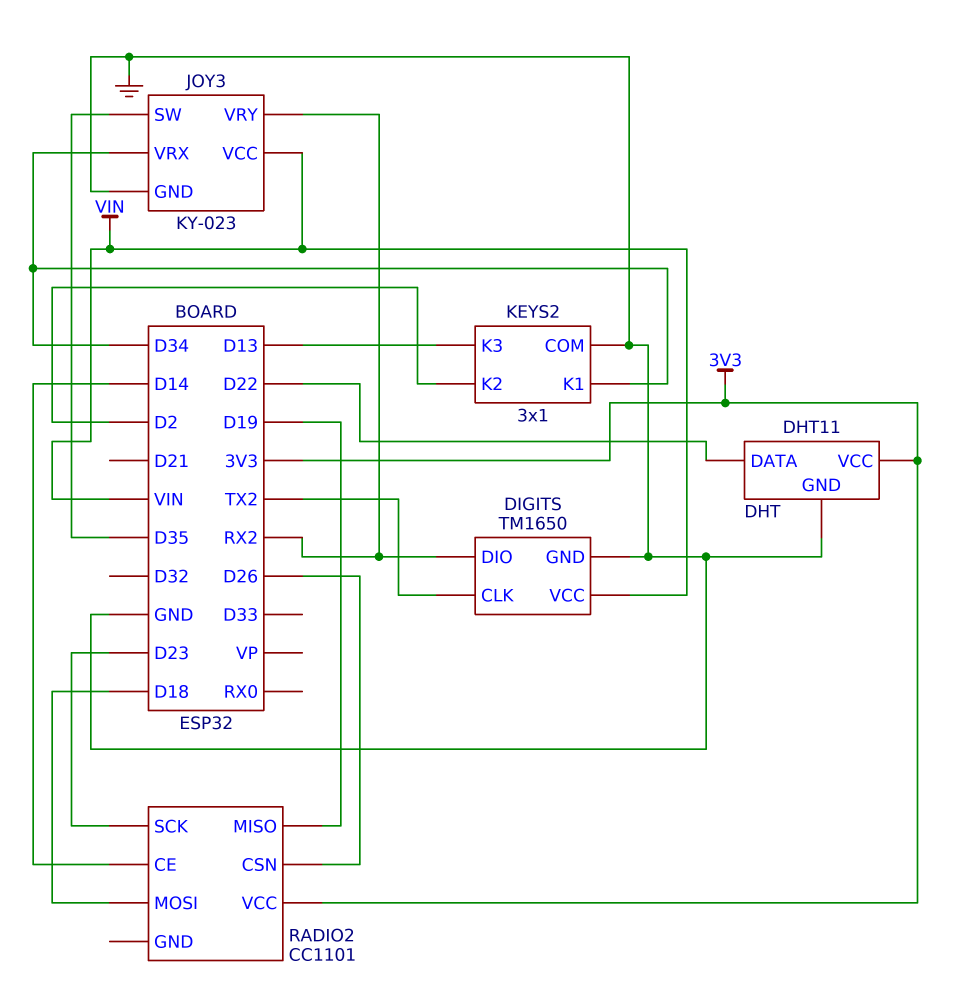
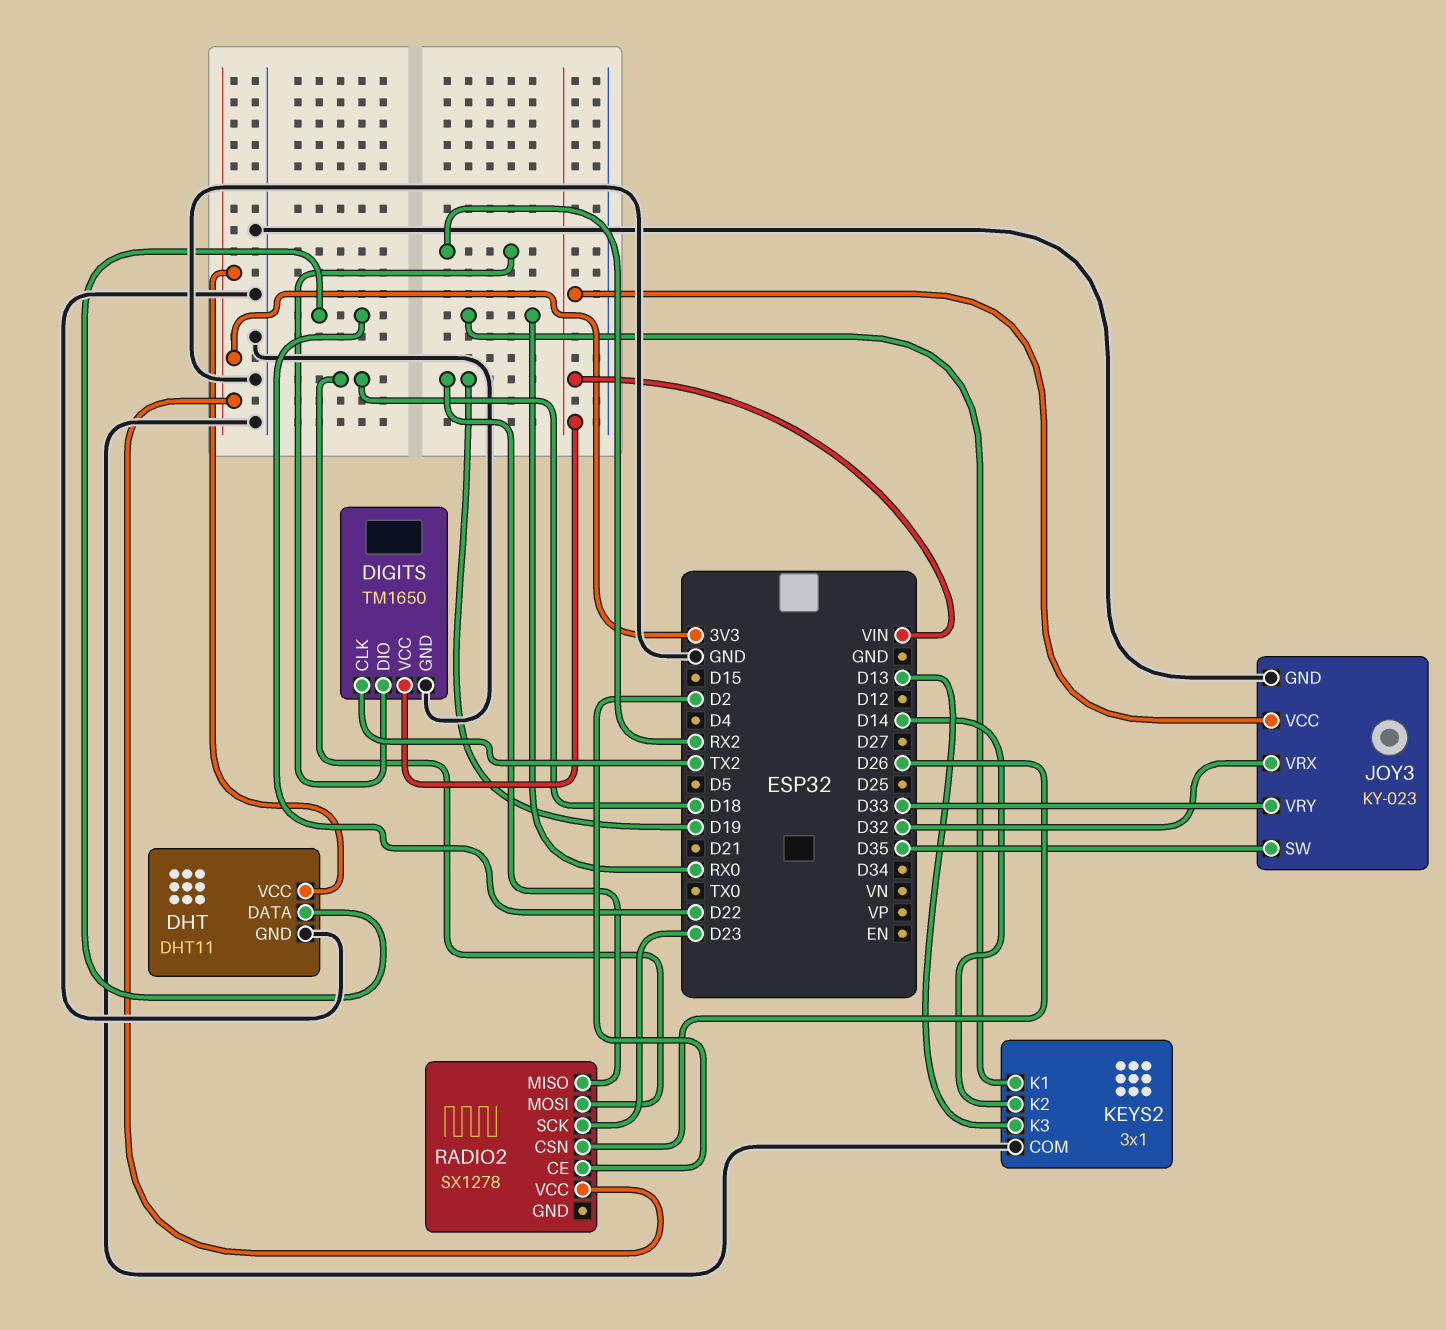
JOY3 pin VRX: D34 -> D32
JOY3 pin VRY: RX2 -> D33
KEYS2 pin K1: D34 -> RX0
KEYS2 pin K2: D2 -> D14
RADIO2: CC1101 -> SX1278
RADIO2 pin CE: D14 -> D2

